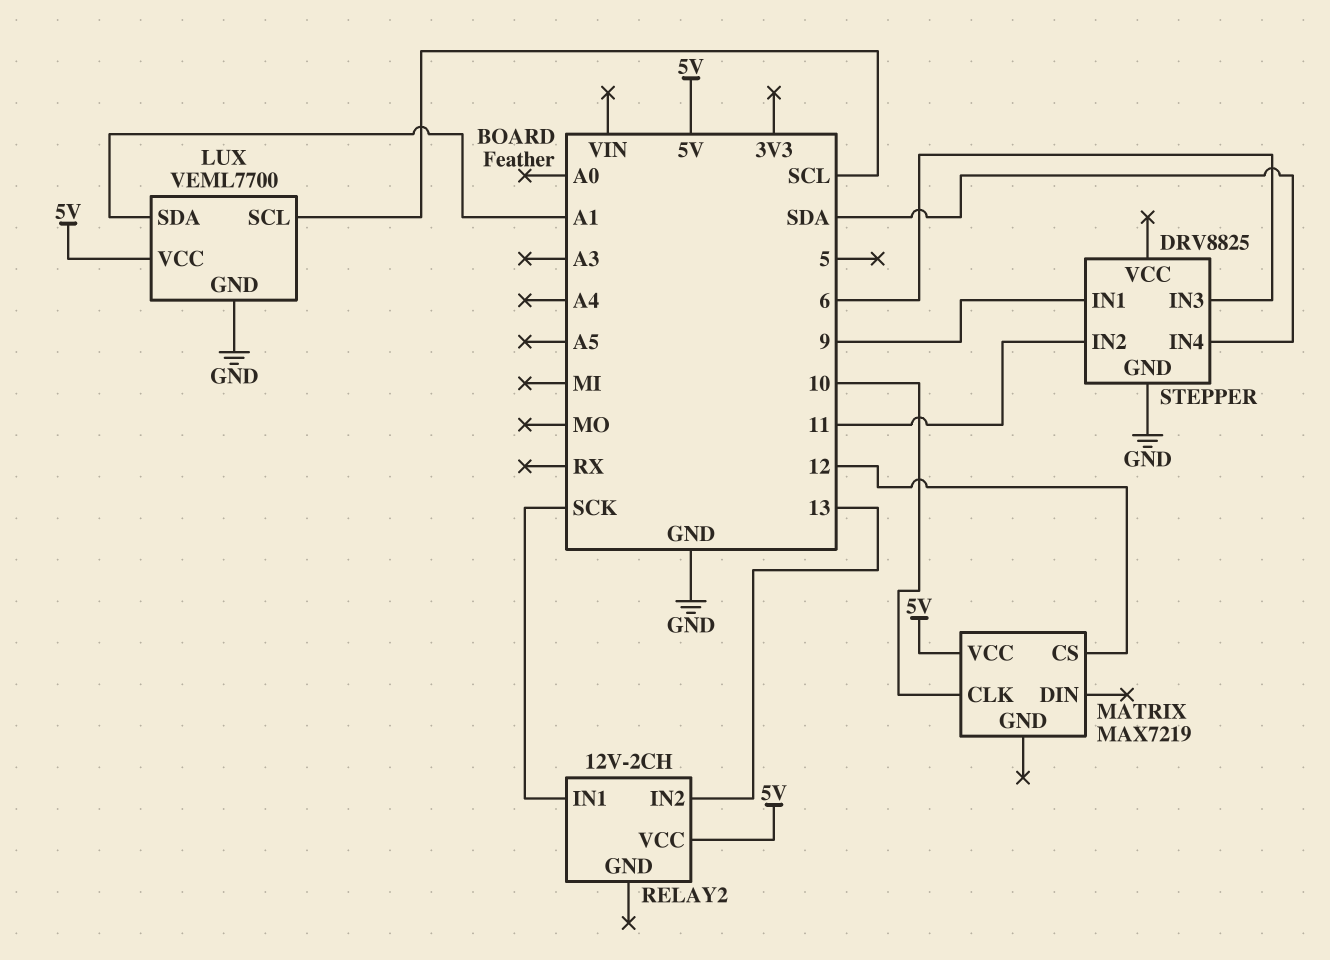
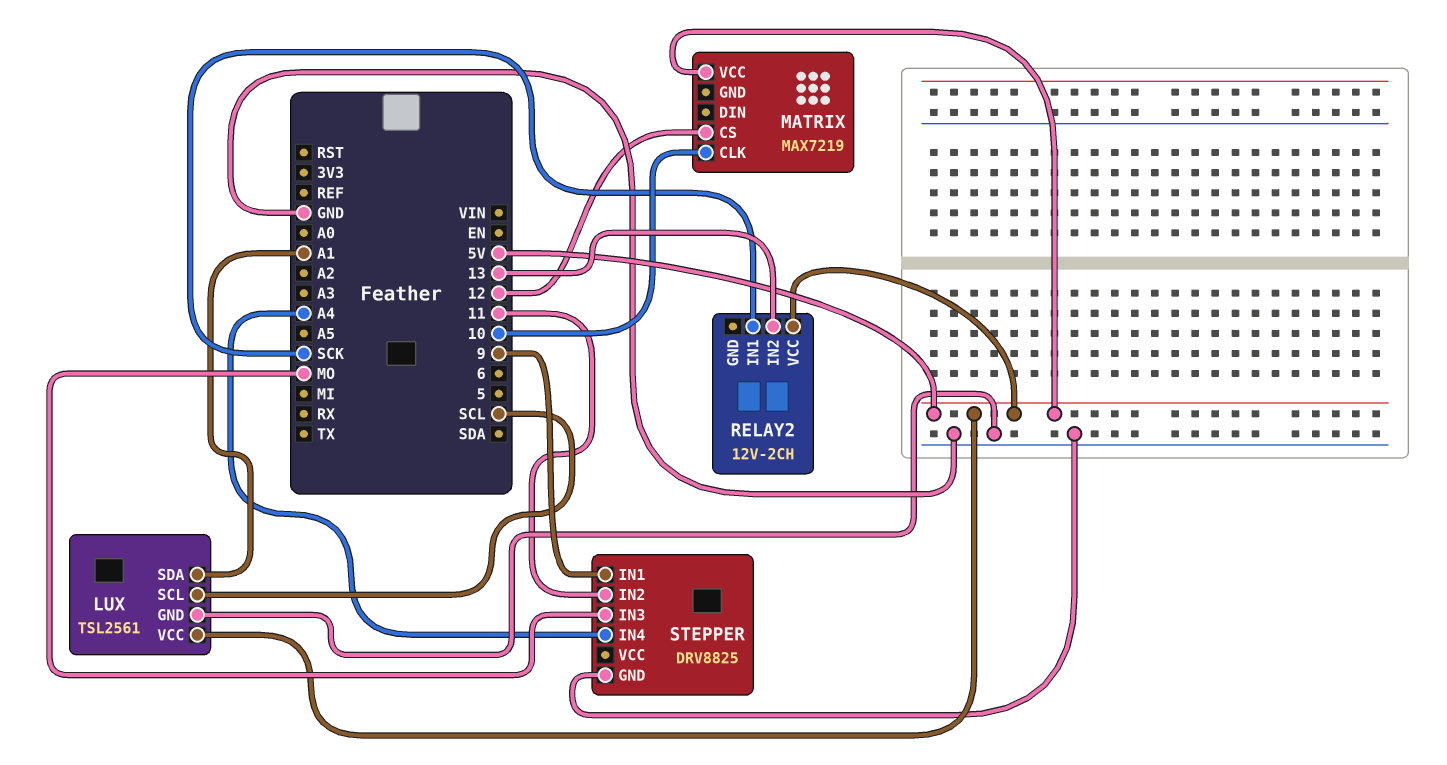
LUX: VEML7700 -> TSL2561
STEPPER pin IN3: 6 -> MO
STEPPER pin IN4: SDA -> A4

